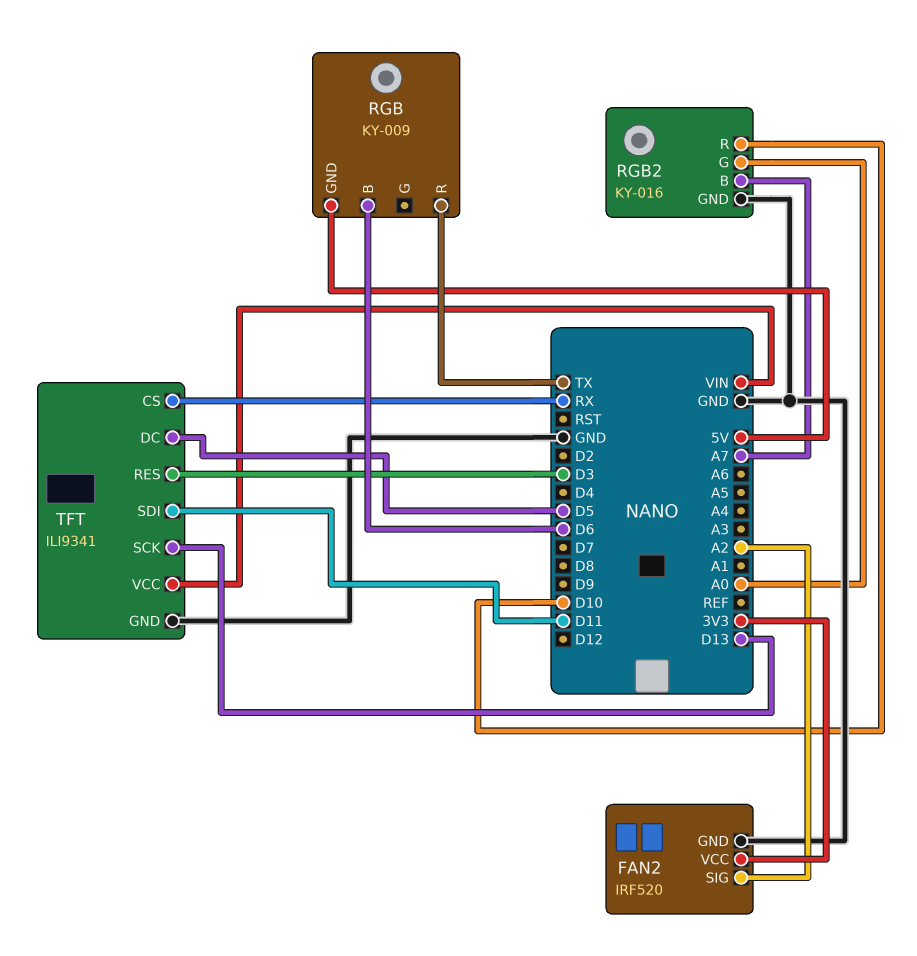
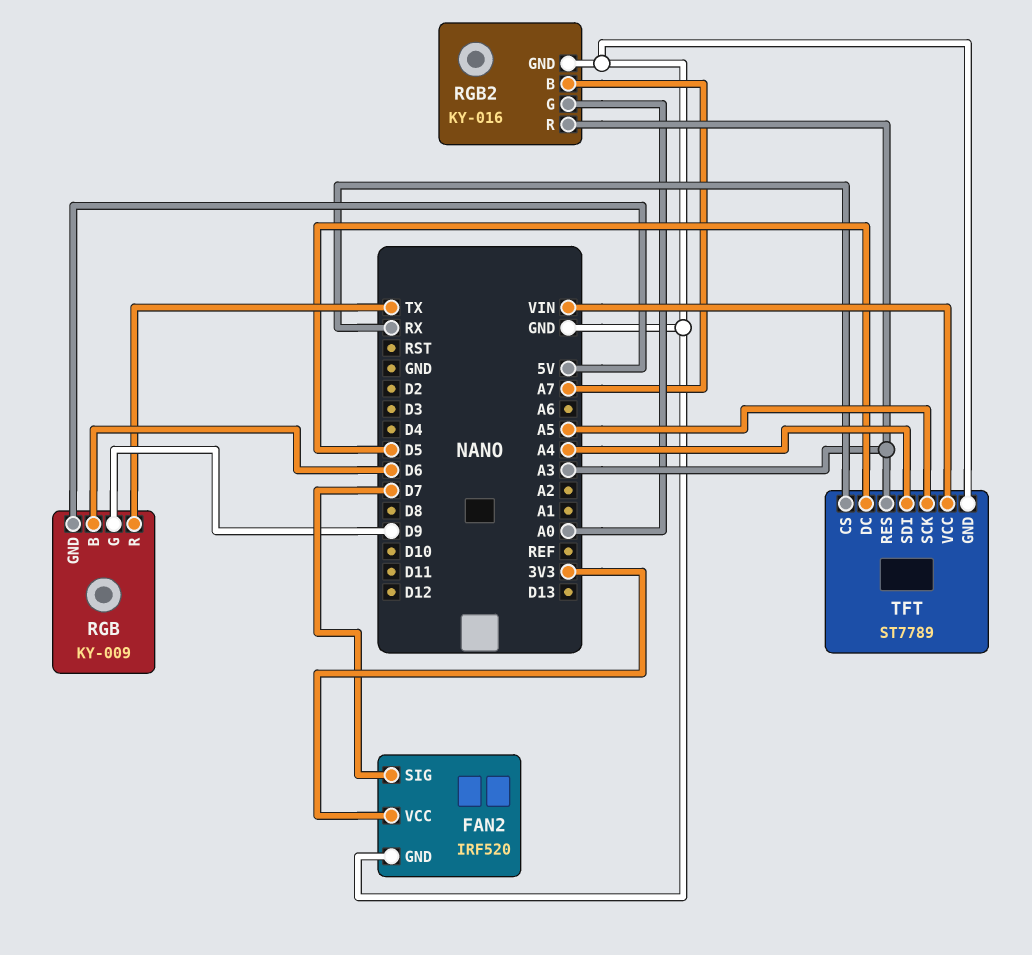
FAN2 pin SIG: A2 -> D7
RGB pin G: none -> D9
RGB2 pin R: D10 -> A3
TFT: ILI9341 -> ST7789
TFT pin RES: D3 -> A3
TFT pin SCK: D13 -> A5
TFT pin SDI: D11 -> A4

